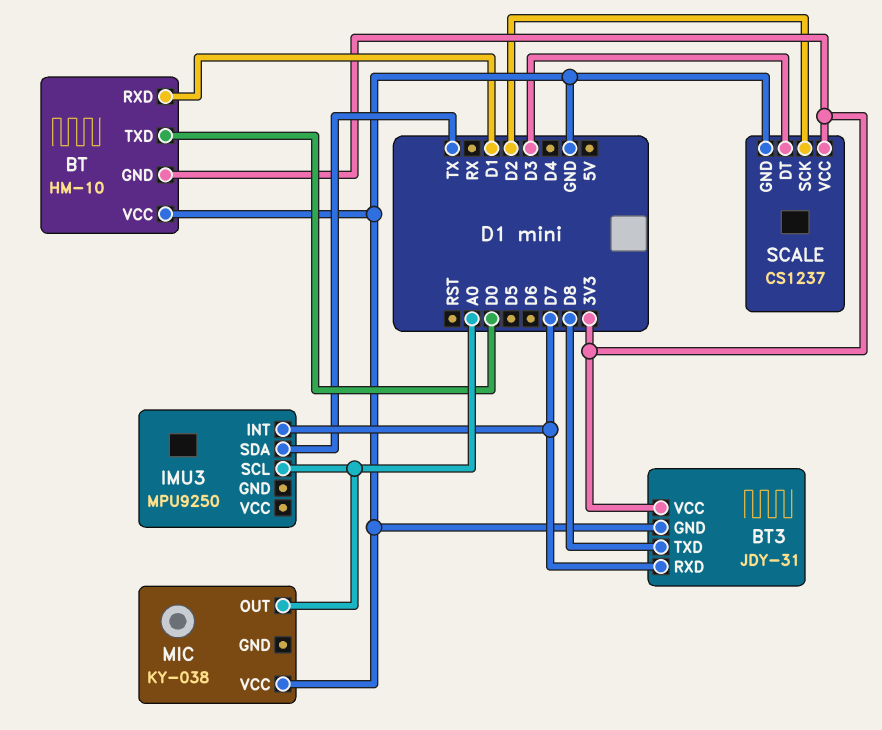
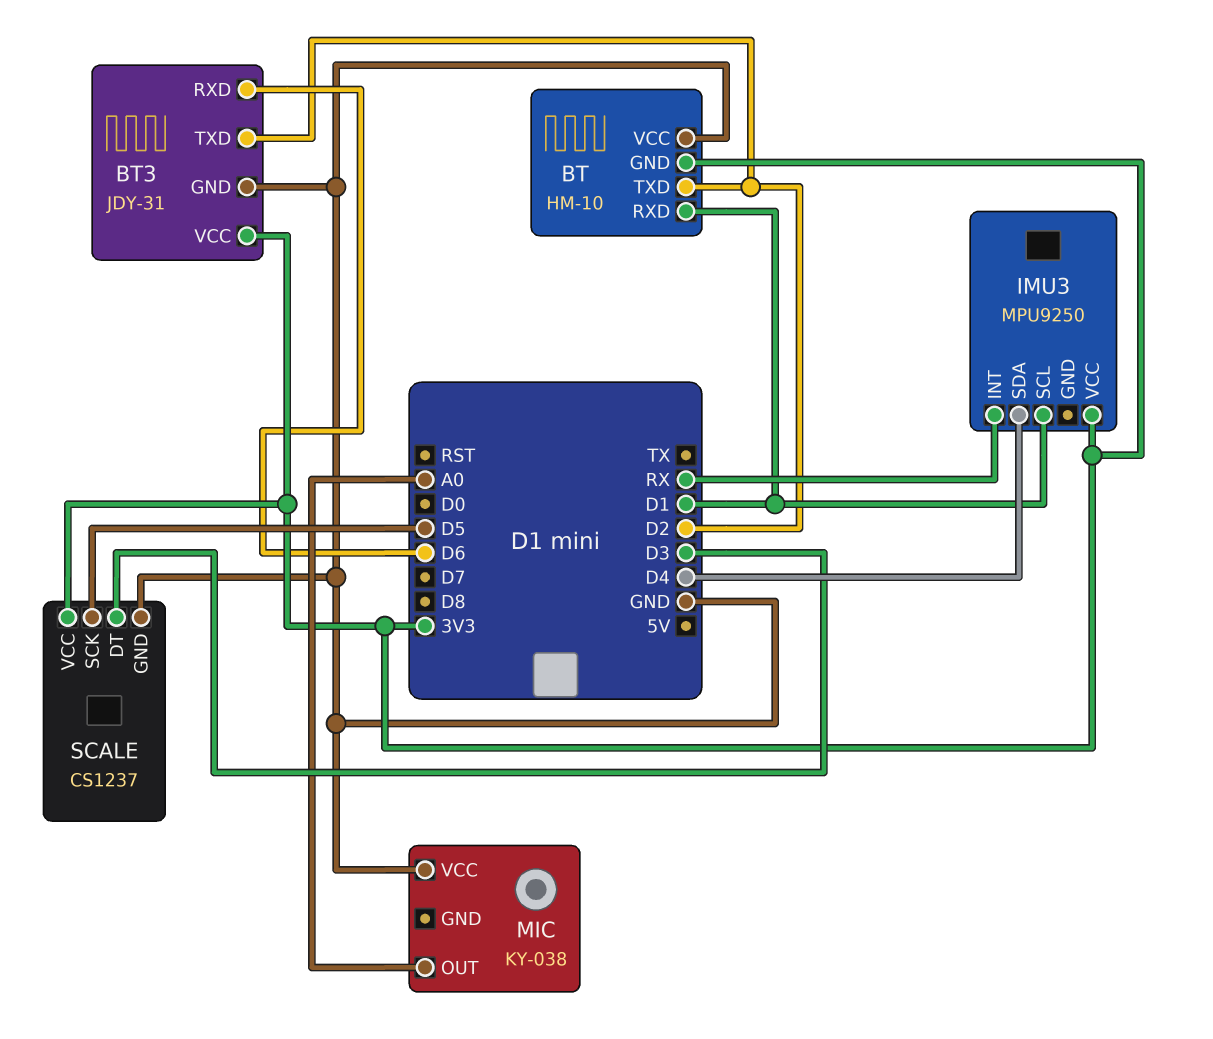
BT pin TXD: D0 -> D2
BT3 pin RXD: D7 -> D6
BT3 pin TXD: D8 -> D2
IMU3 pin INT: D7 -> RX
IMU3 pin SCL: A0 -> D1
IMU3 pin SDA: TX -> D4
IMU3 pin VCC: none -> 3V3
SCALE pin SCK: D2 -> D5

